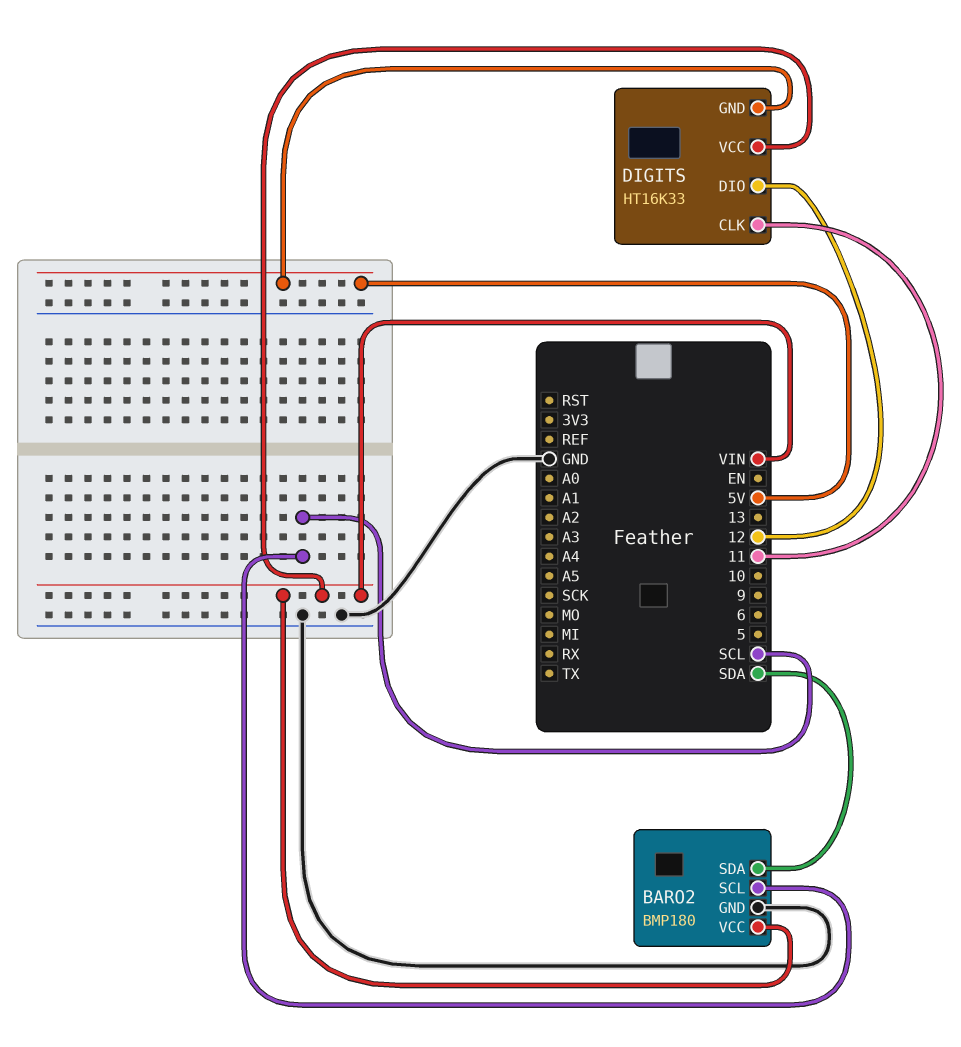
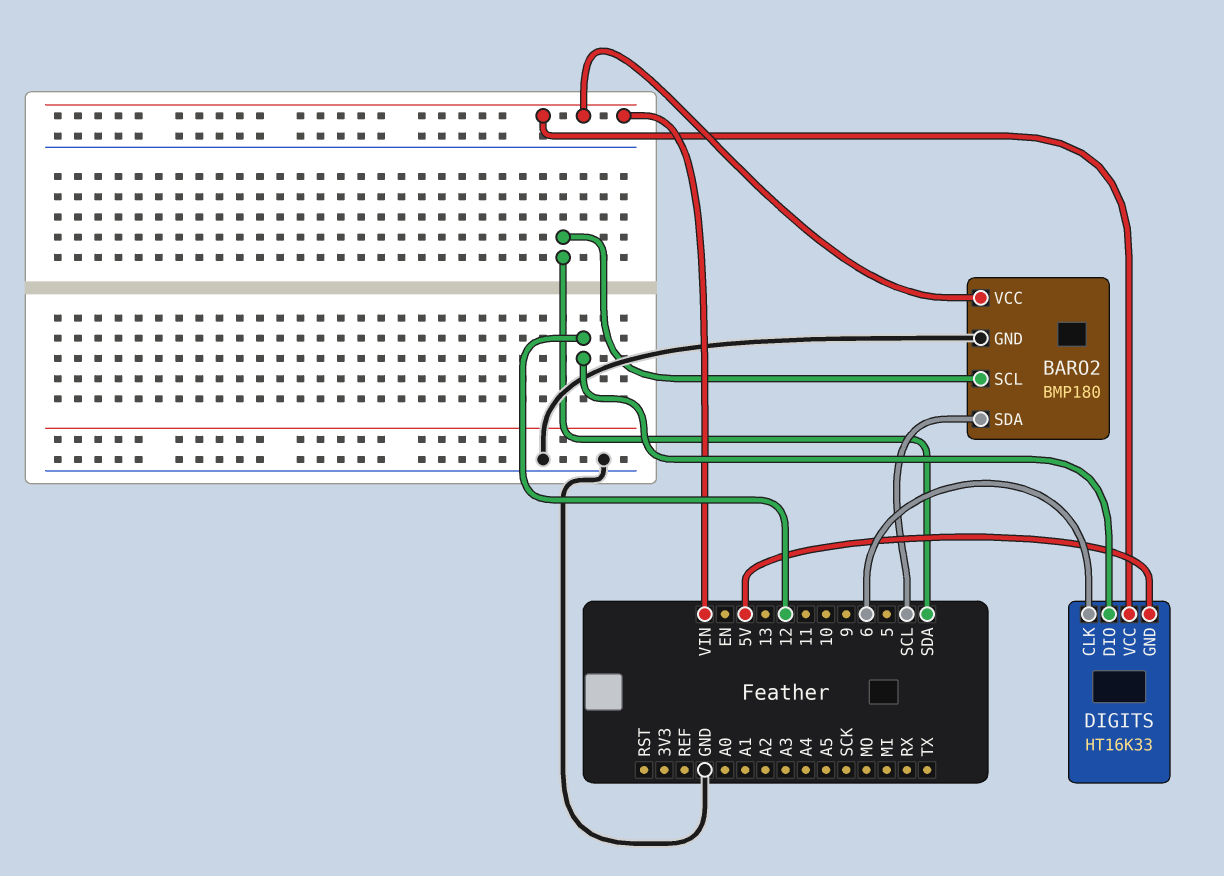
BARO2 pin SCL: SCL -> SDA
BARO2 pin SDA: SDA -> SCL
DIGITS pin CLK: 11 -> 6

